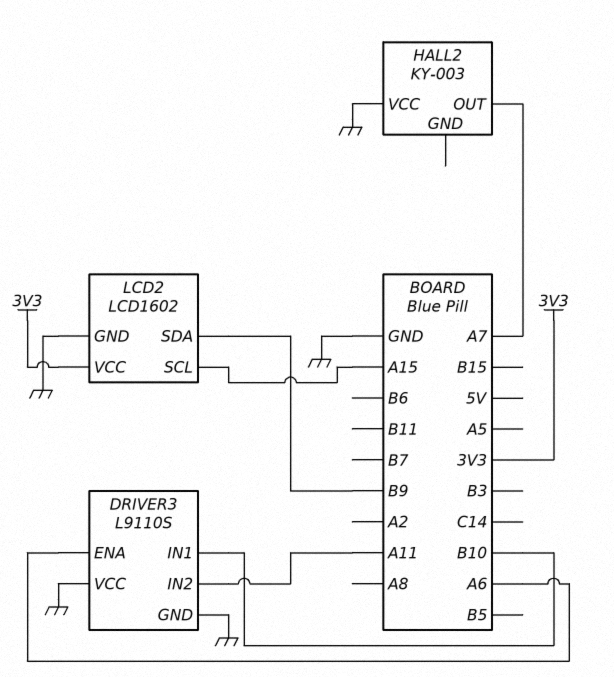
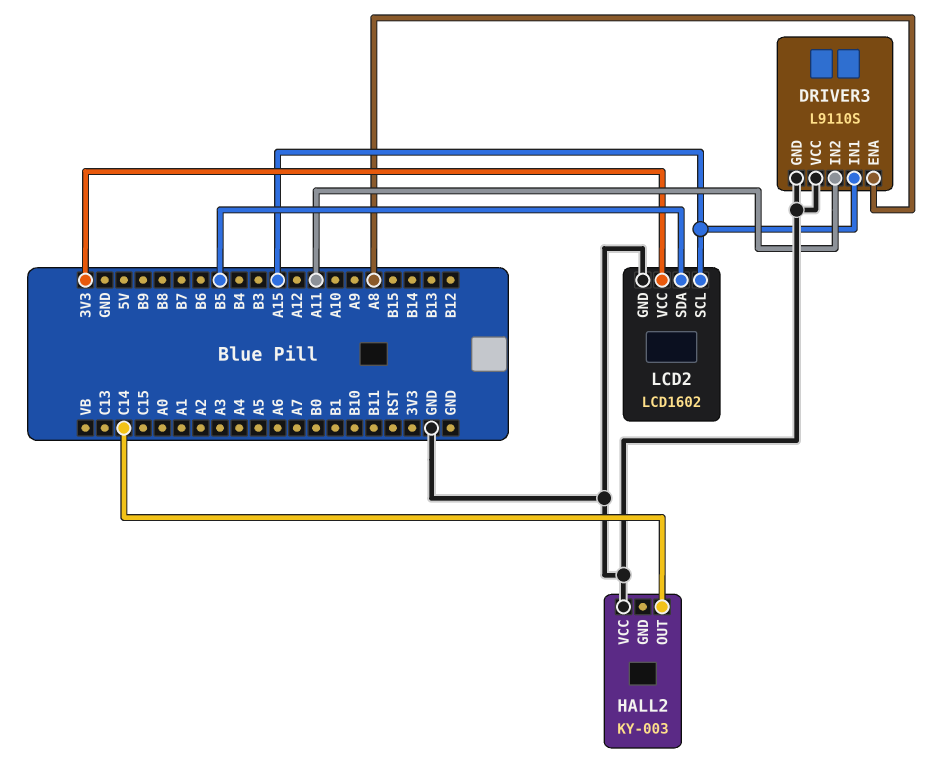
DRIVER3 pin ENA: A6 -> A8
DRIVER3 pin IN1: B10 -> A15
HALL2 pin OUT: A7 -> C14
LCD2 pin SDA: B9 -> B5

